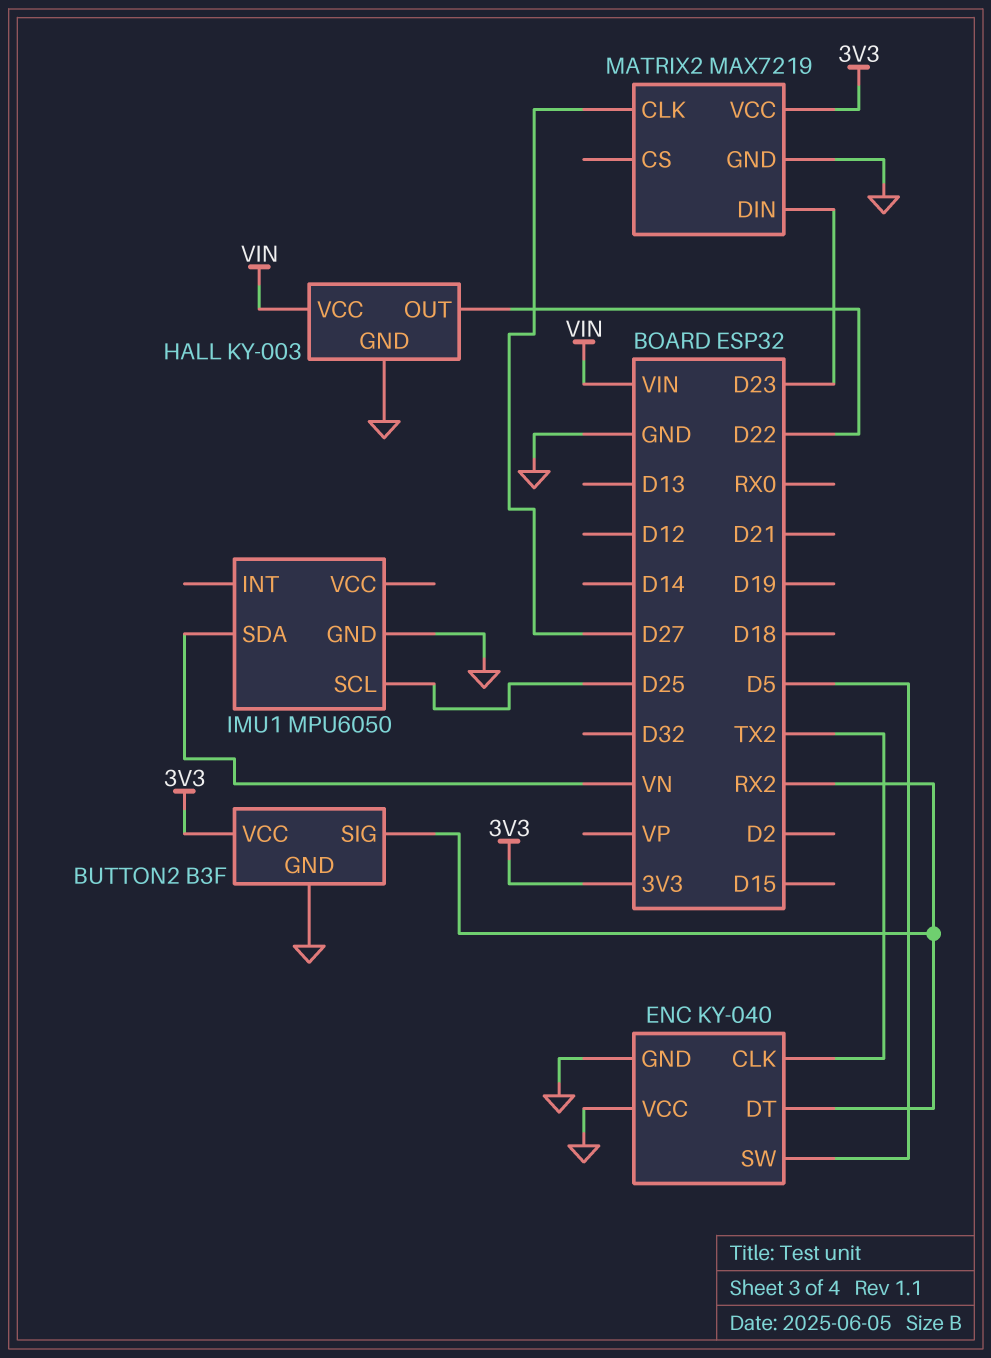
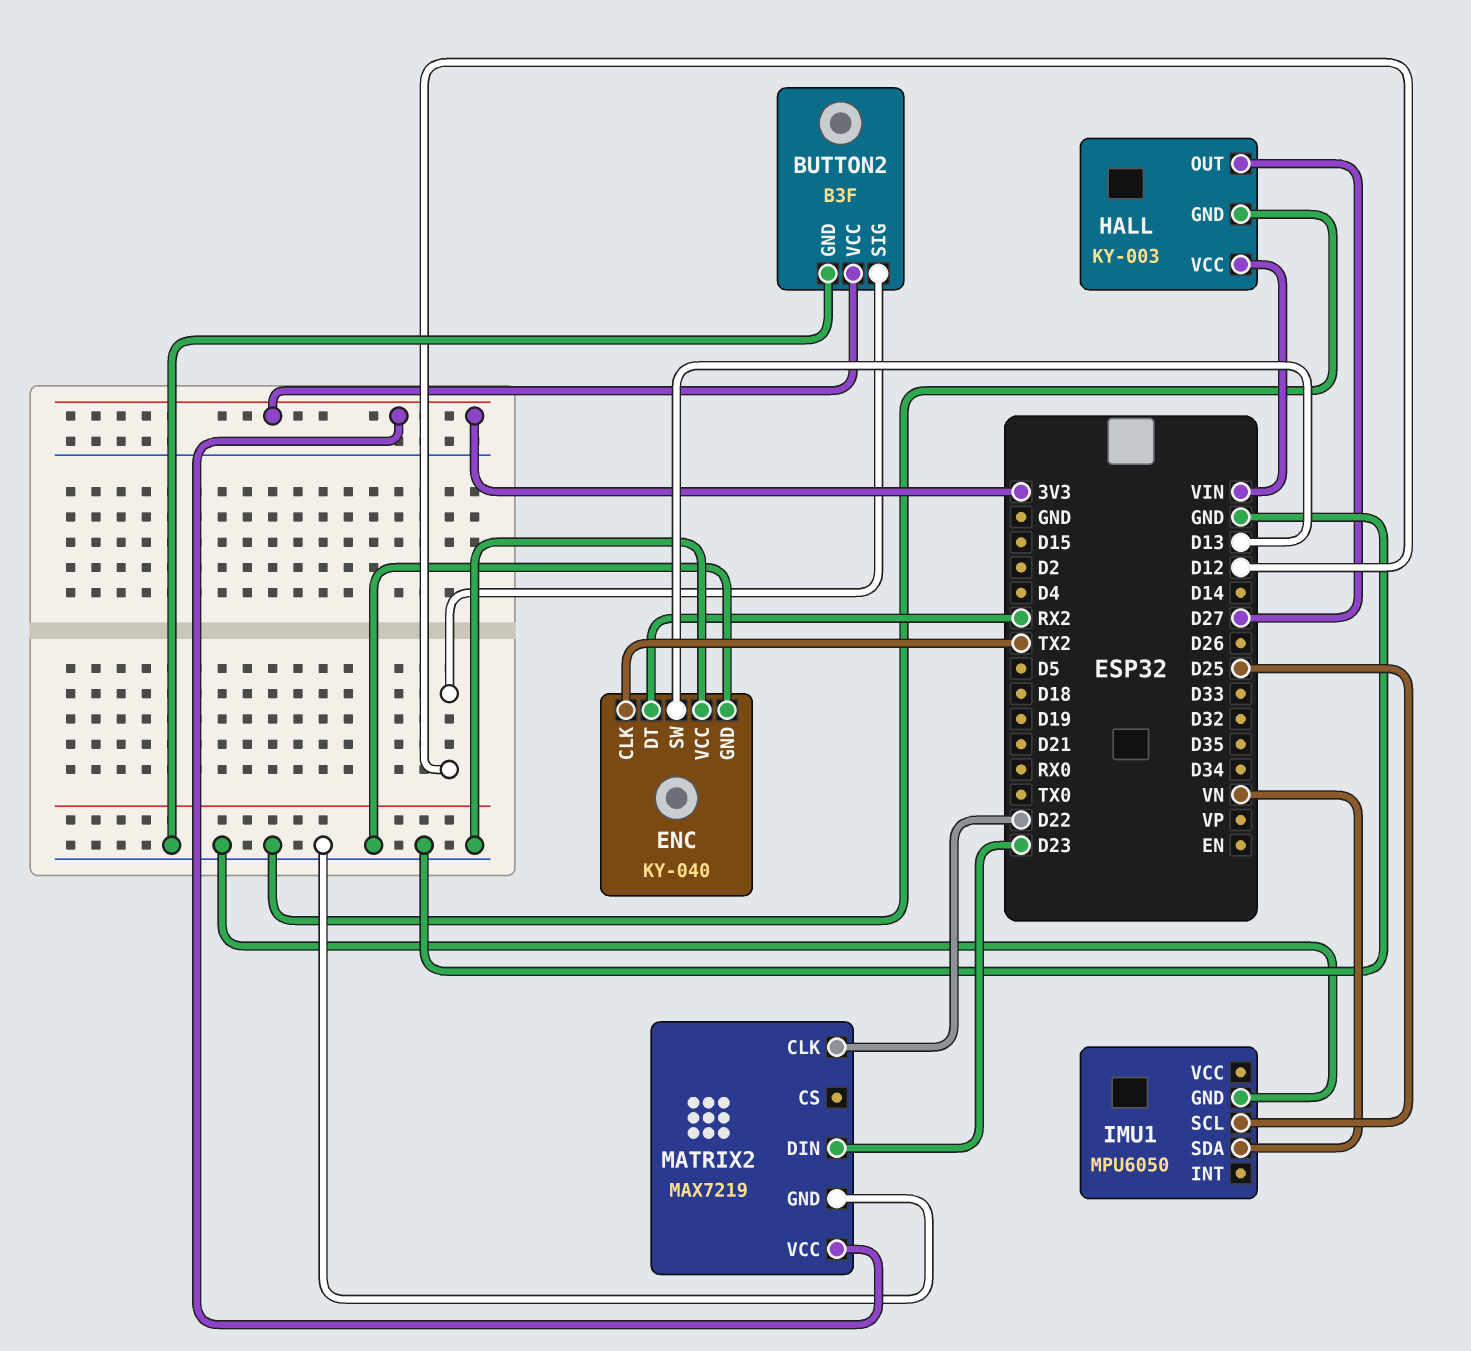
BUTTON2 pin SIG: RX2 -> D12
ENC pin SW: D5 -> D13
HALL pin OUT: D22 -> D27
MATRIX2 pin CLK: D27 -> D22

